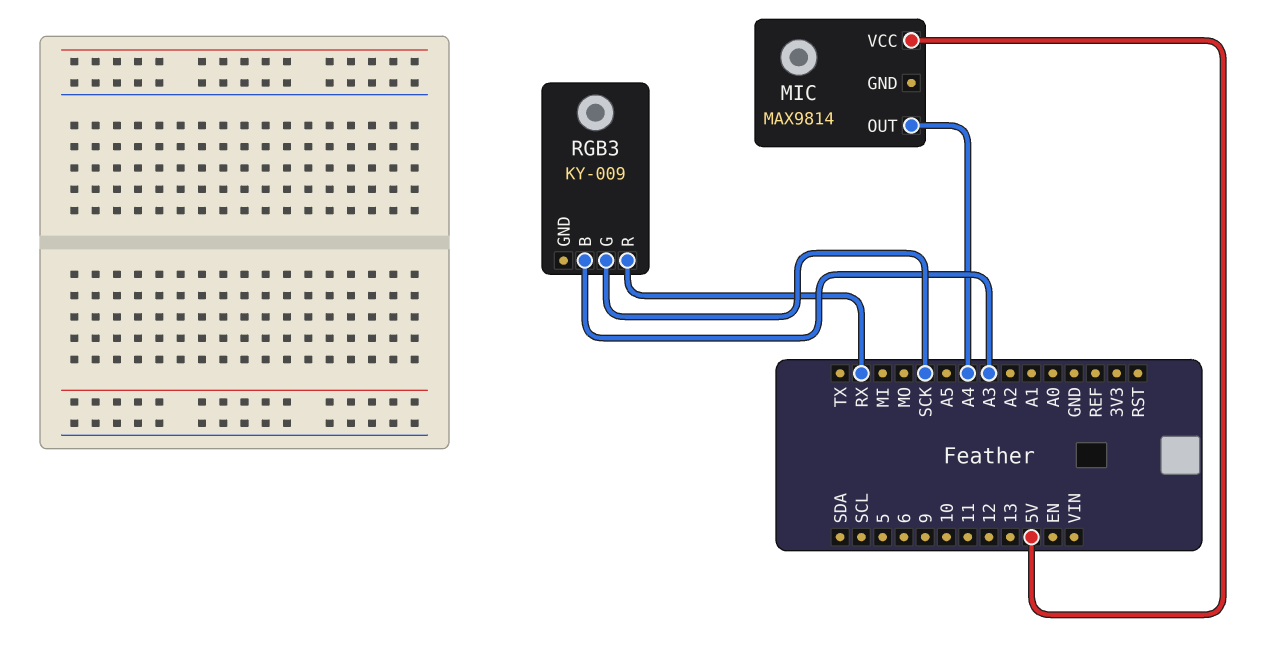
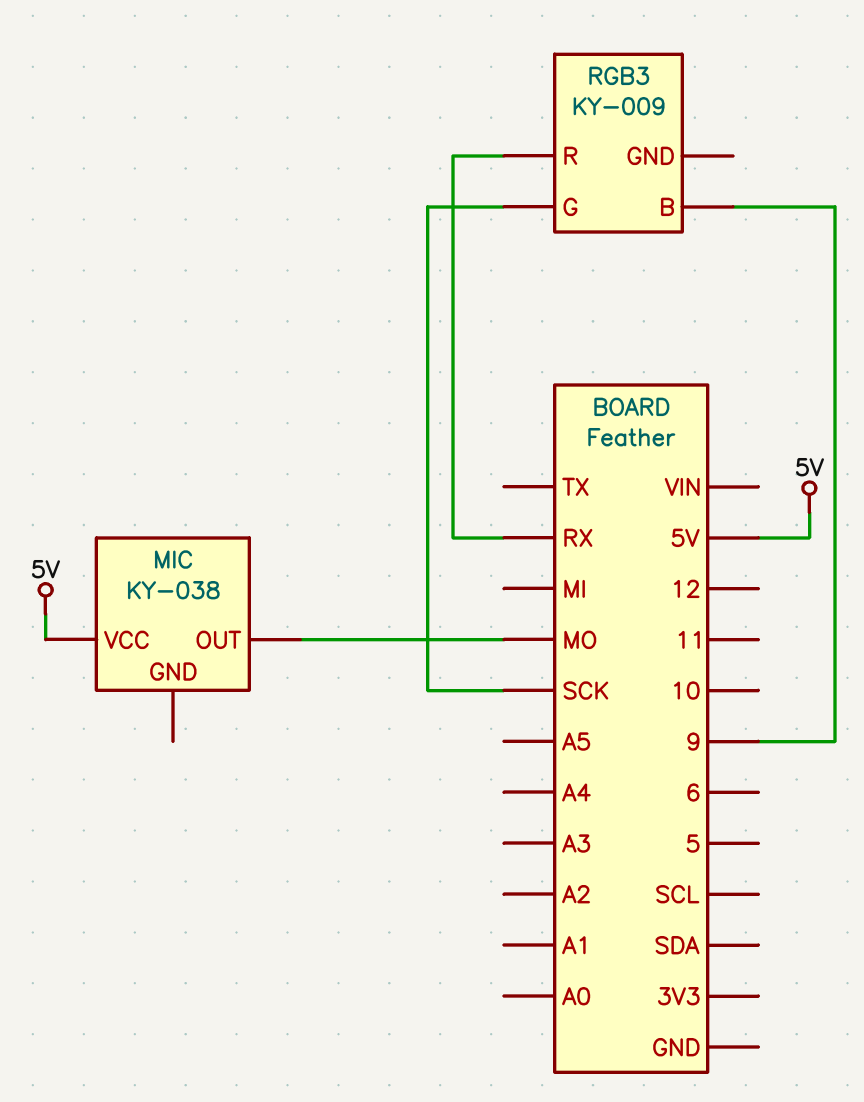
MIC: MAX9814 -> KY-038
MIC pin OUT: A4 -> MO
RGB3 pin B: A3 -> 9

